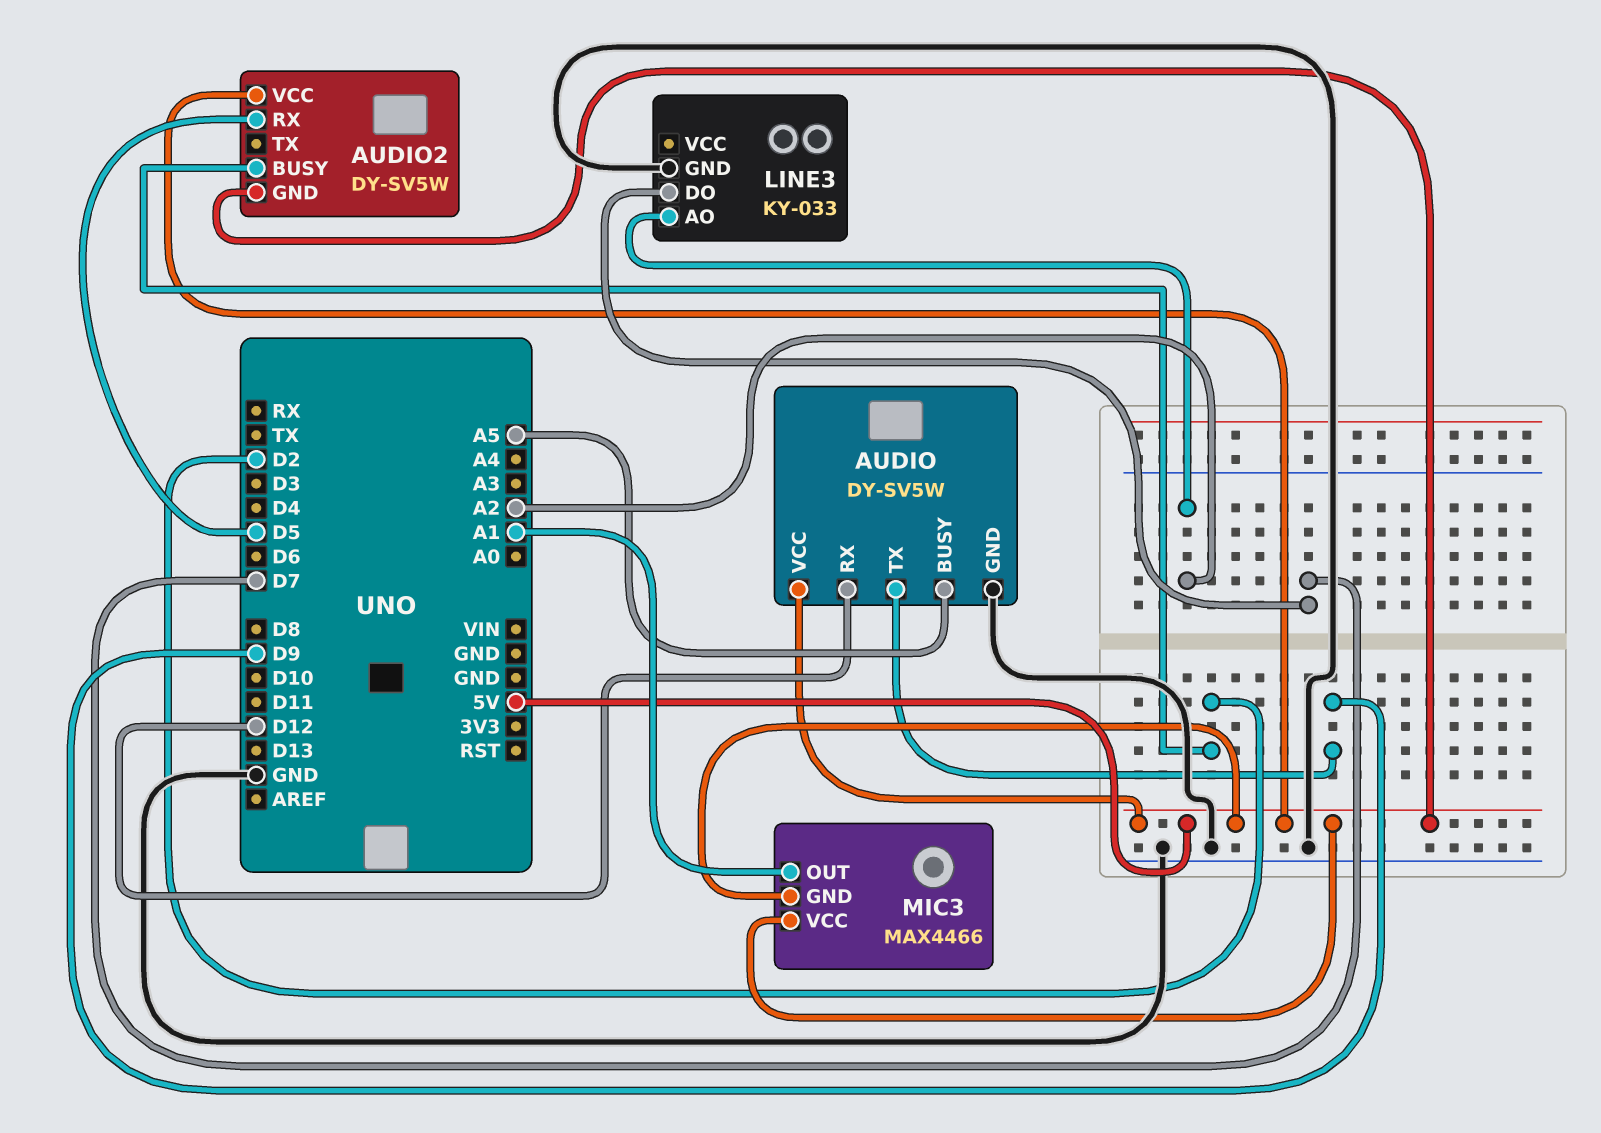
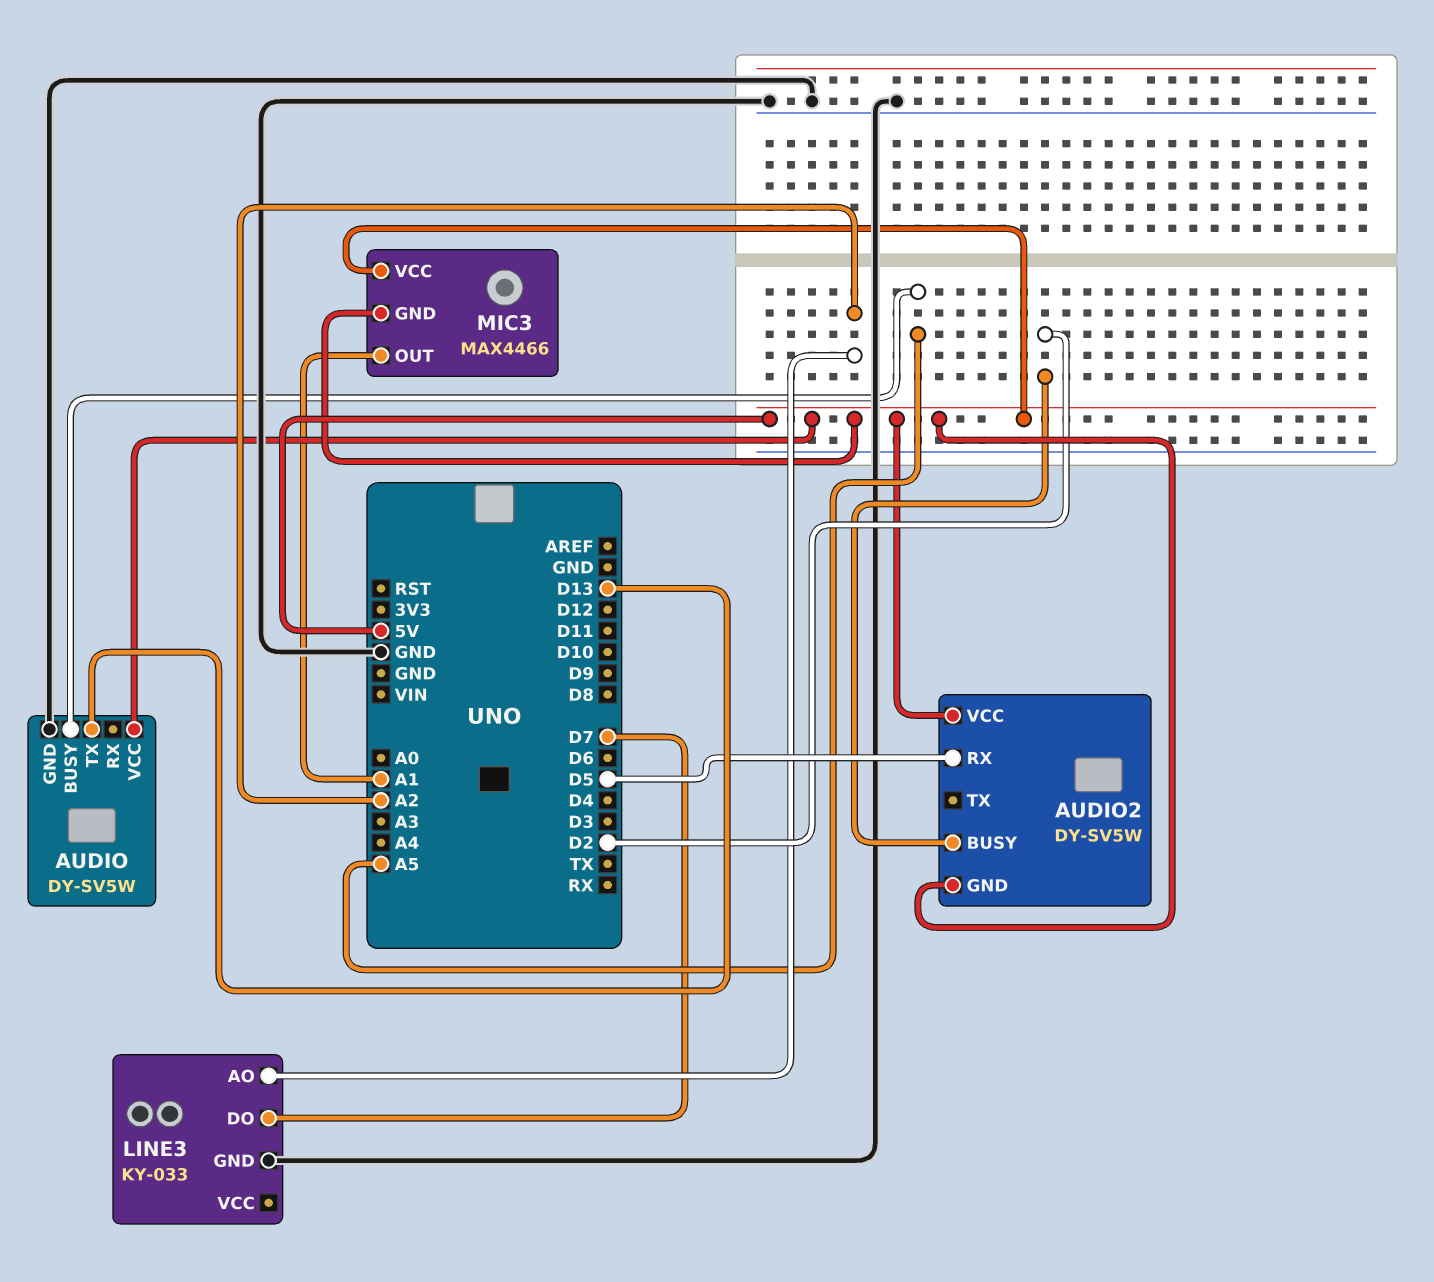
AUDIO pin RX: D12 -> none
AUDIO pin TX: D9 -> D13

